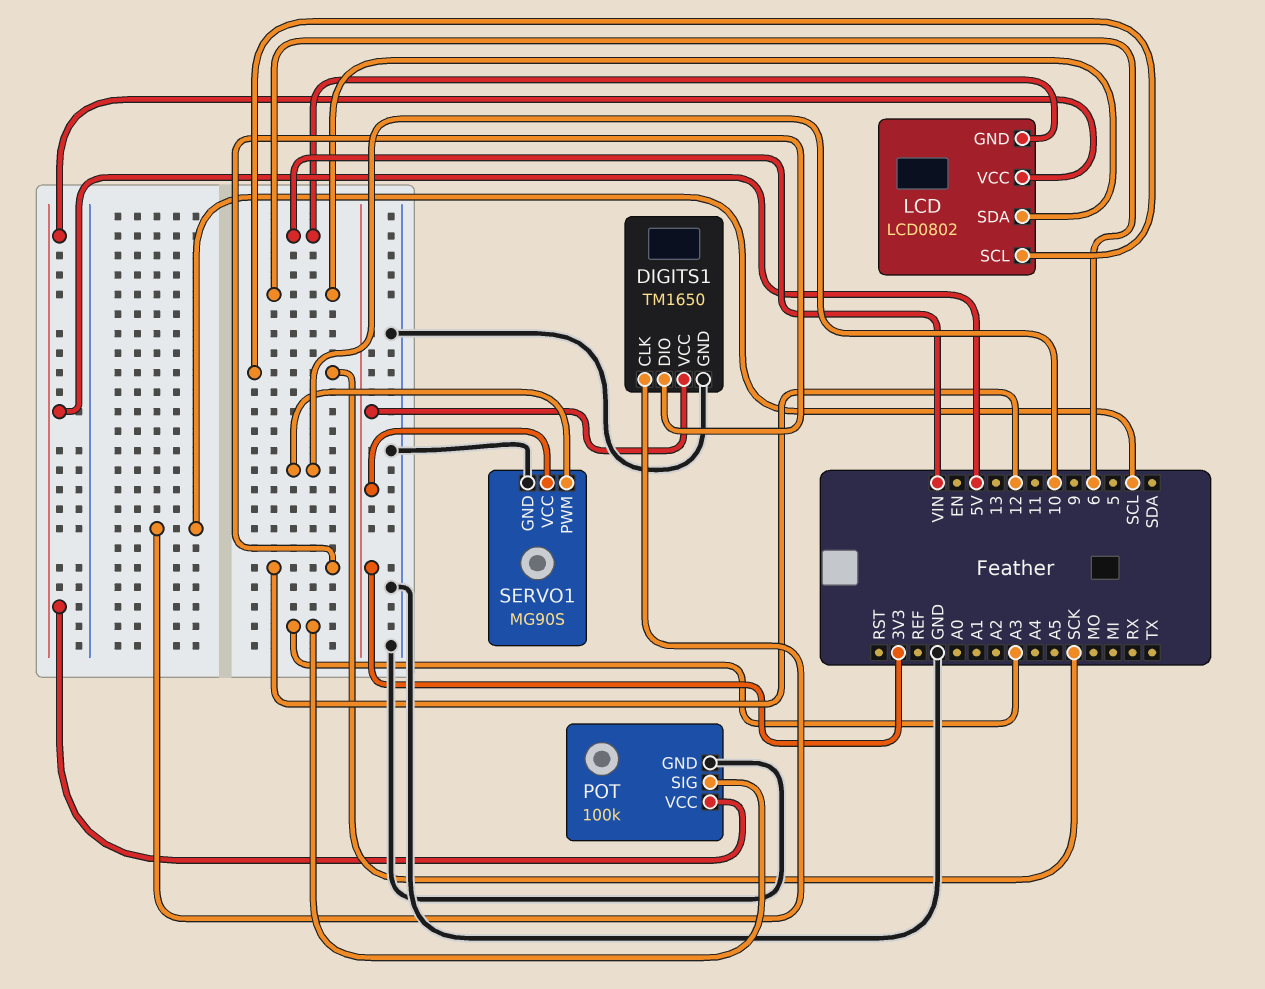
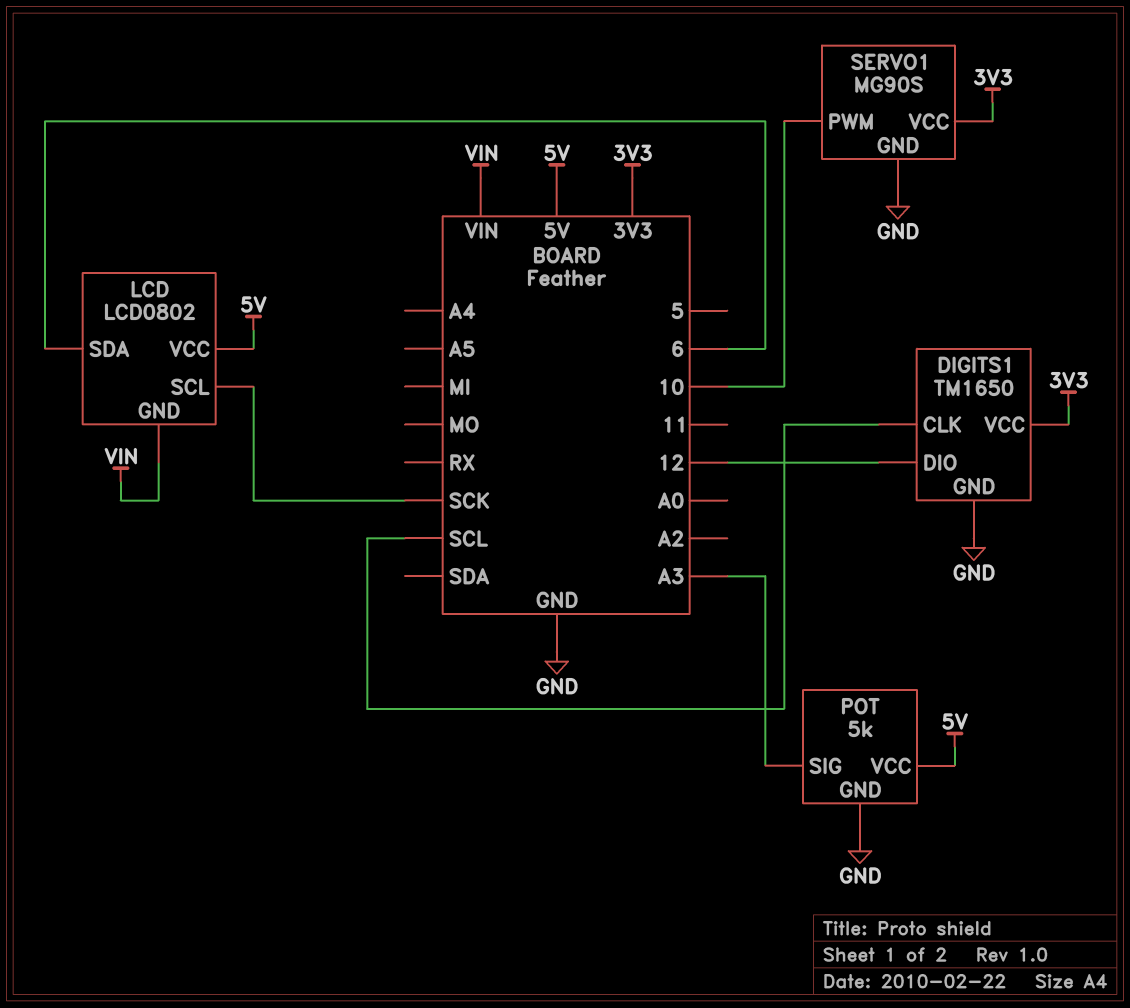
POT: 100k -> 5k

